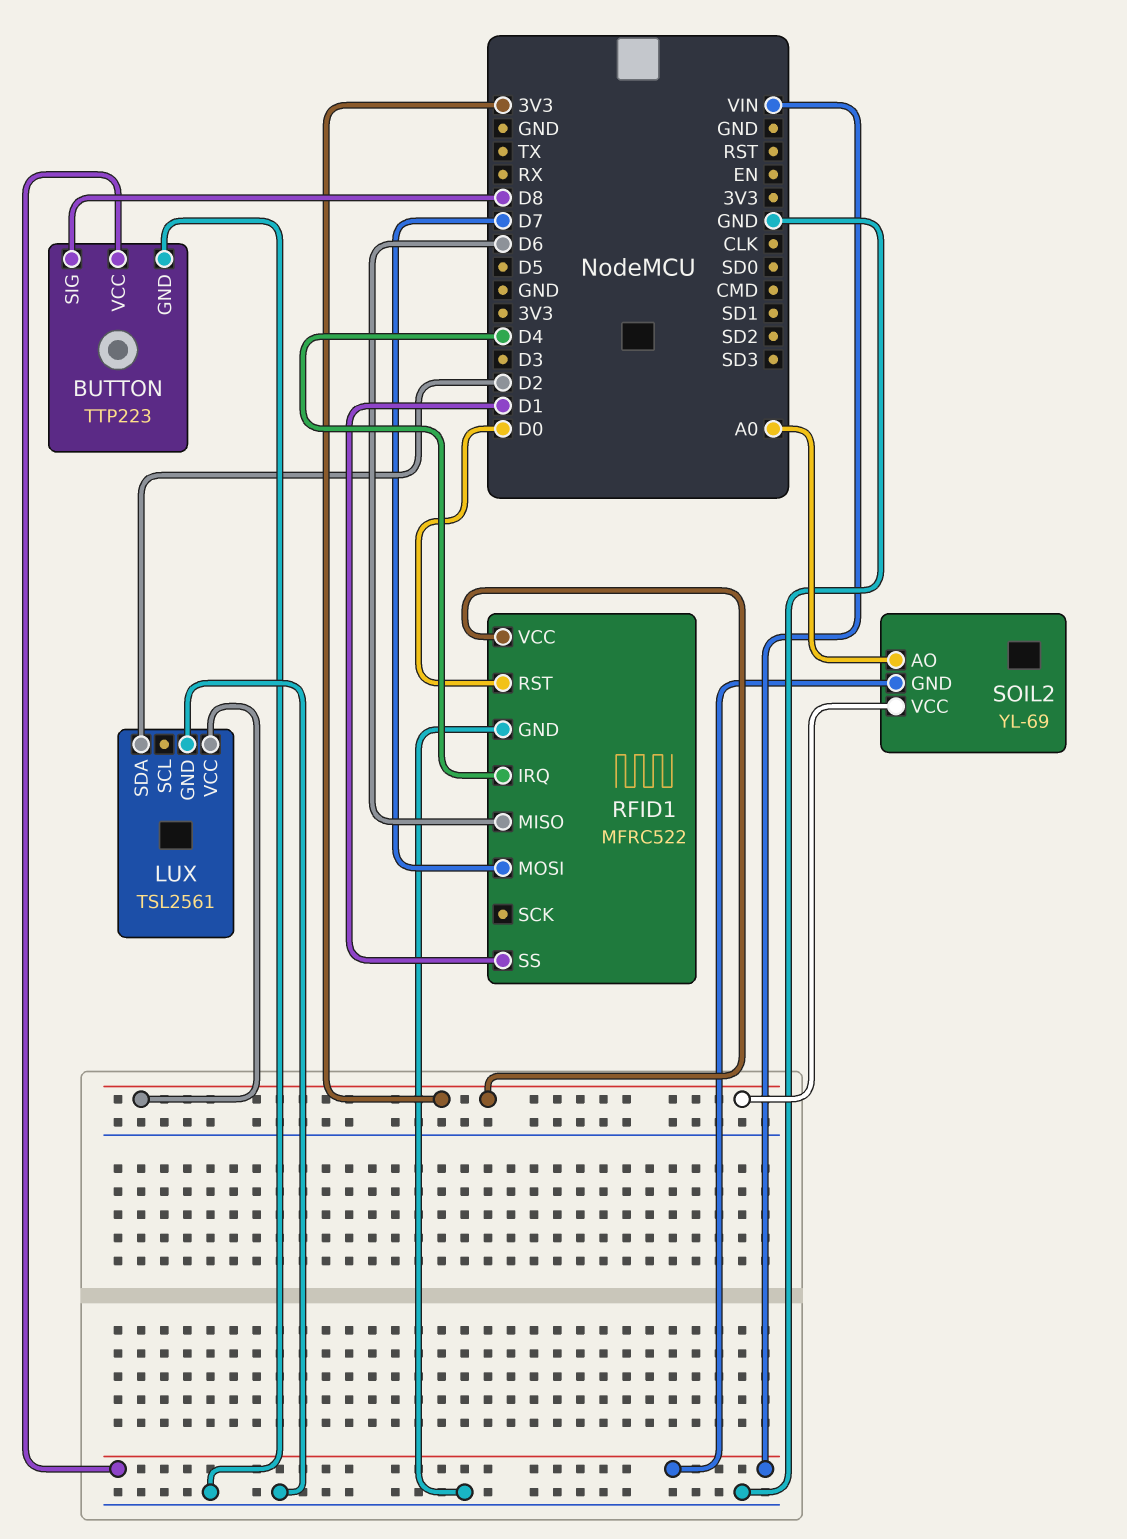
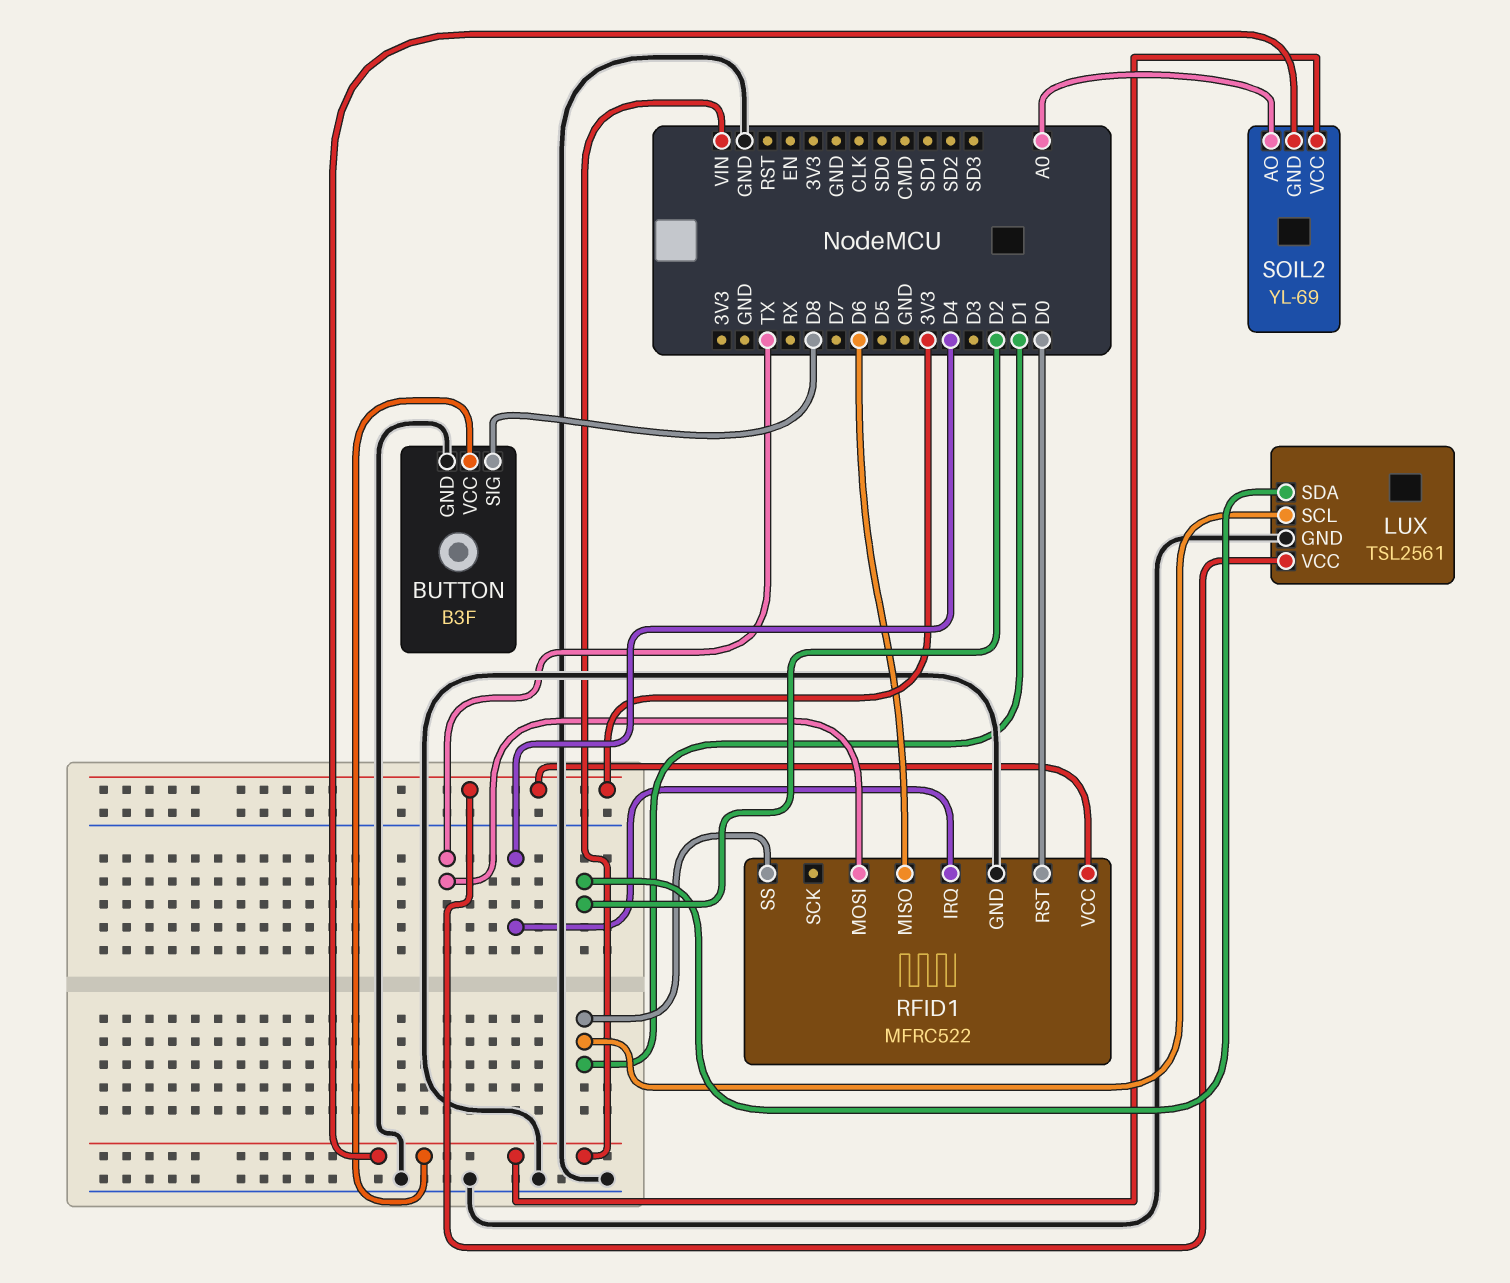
BUTTON: TTP223 -> B3F
LUX pin SCL: none -> D1
RFID1 pin MOSI: D7 -> TX
SOIL2 pin VCC: 3V3 -> VIN

